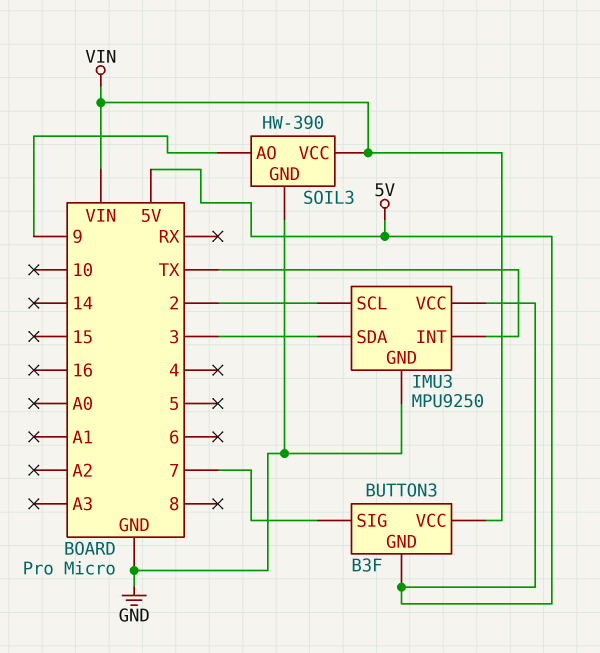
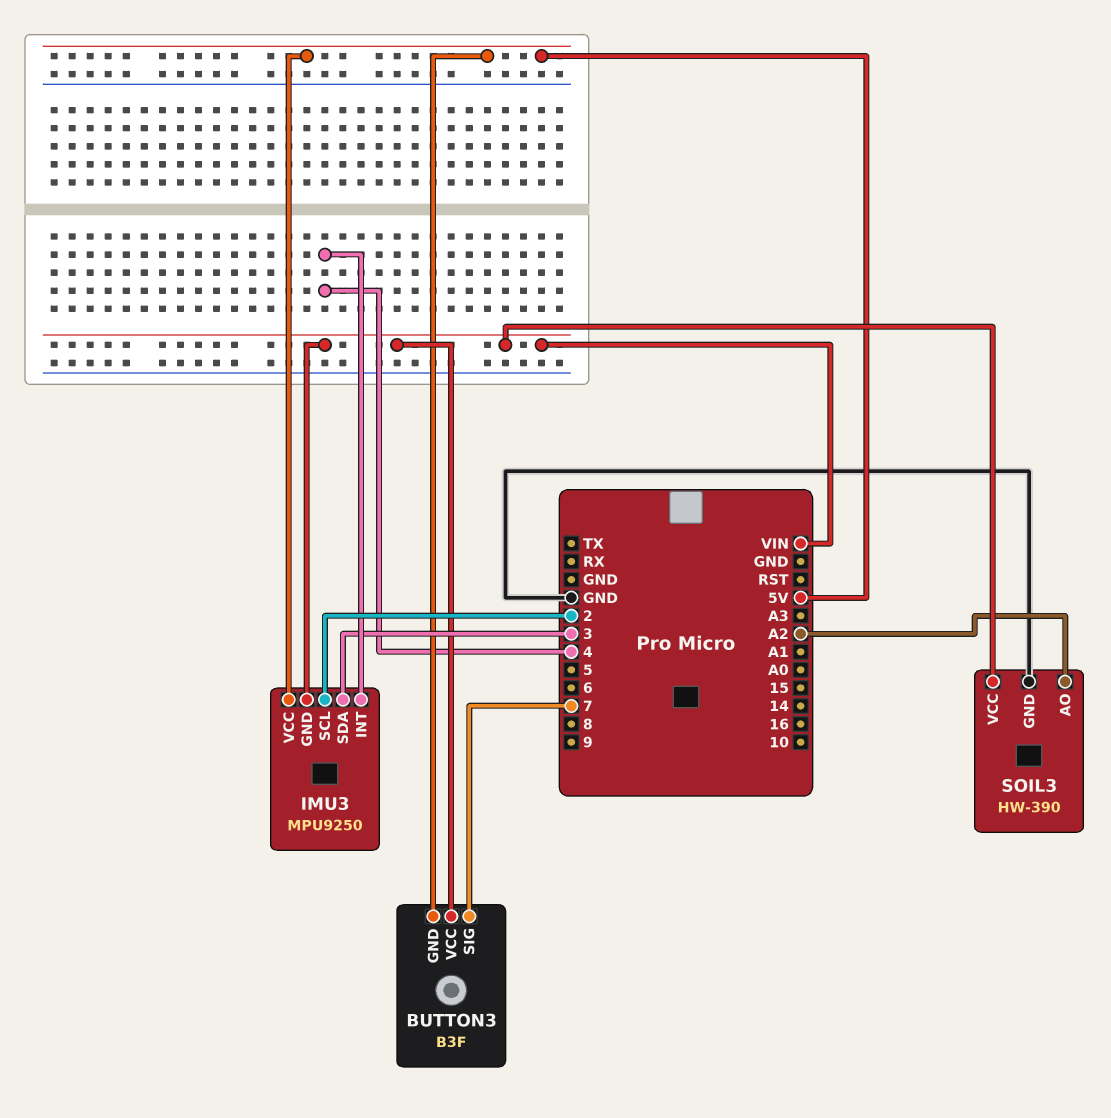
IMU3 pin GND: GND -> VIN
IMU3 pin INT: TX -> 4
SOIL3 pin AO: 9 -> A2

